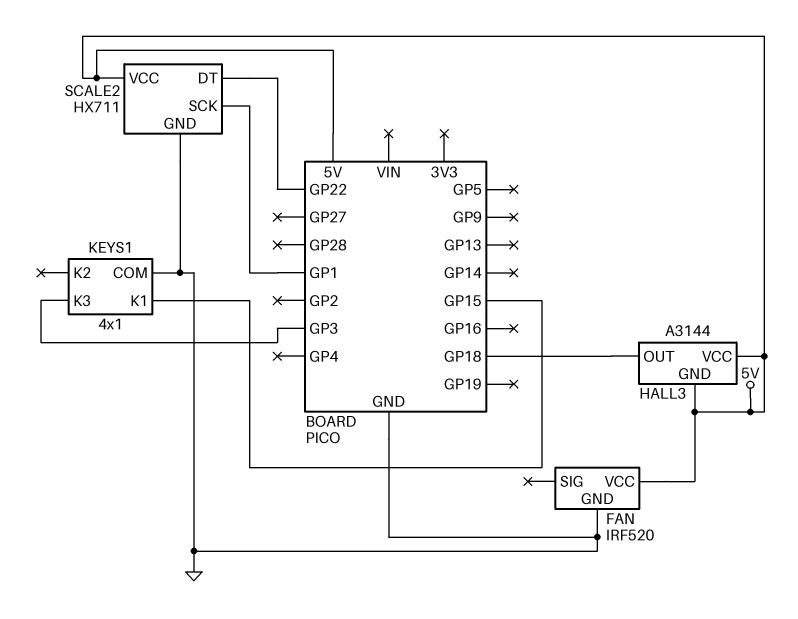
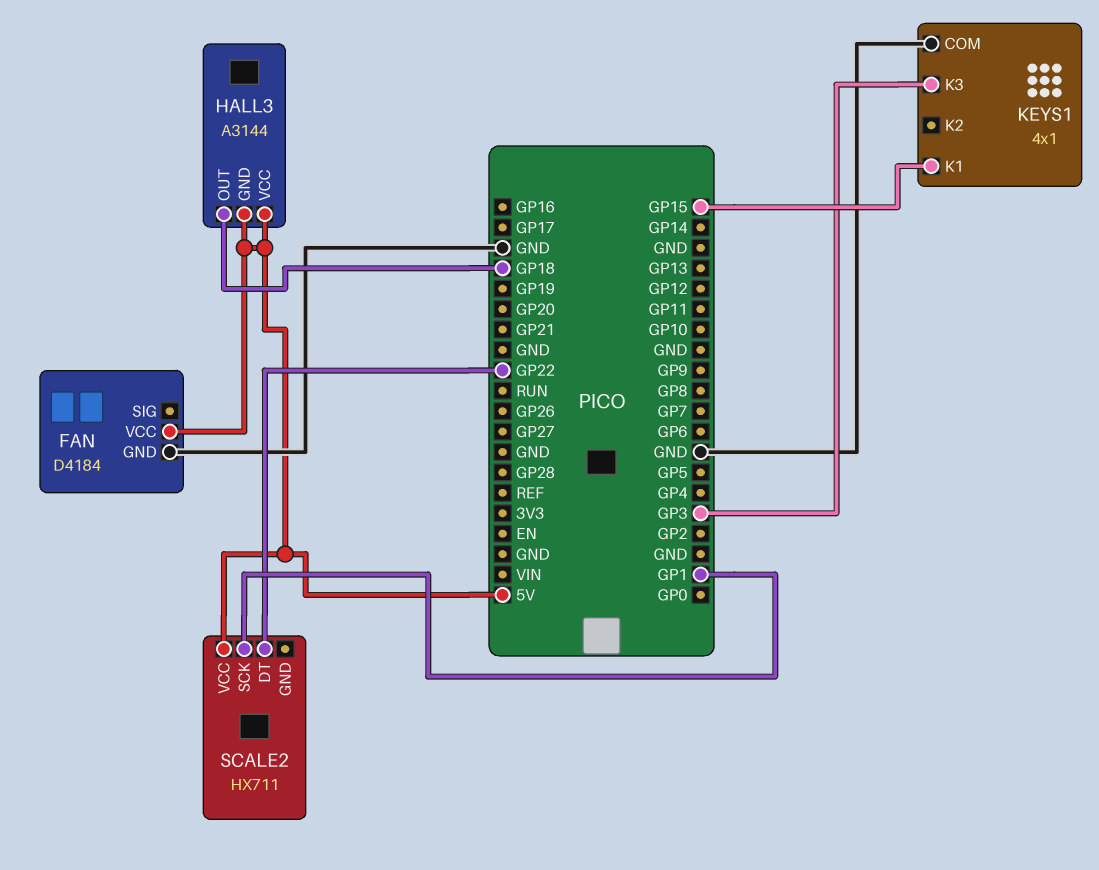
FAN: IRF520 -> D4184
SCALE2 pin GND: GND -> none

